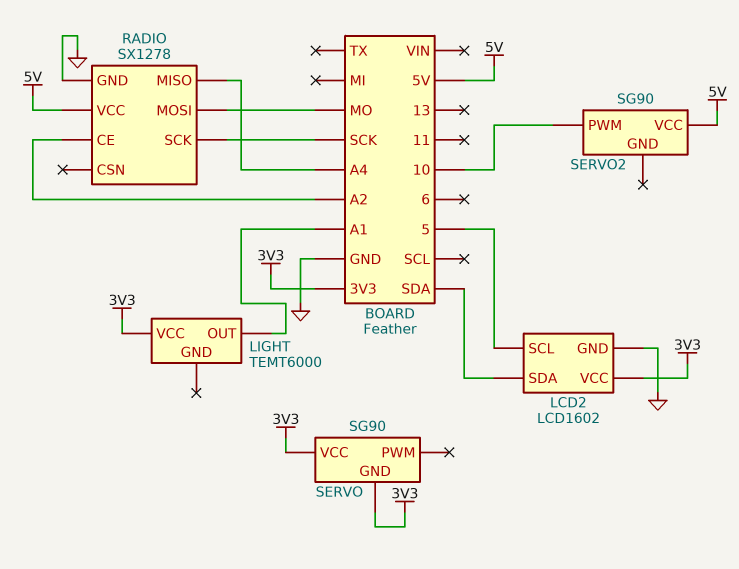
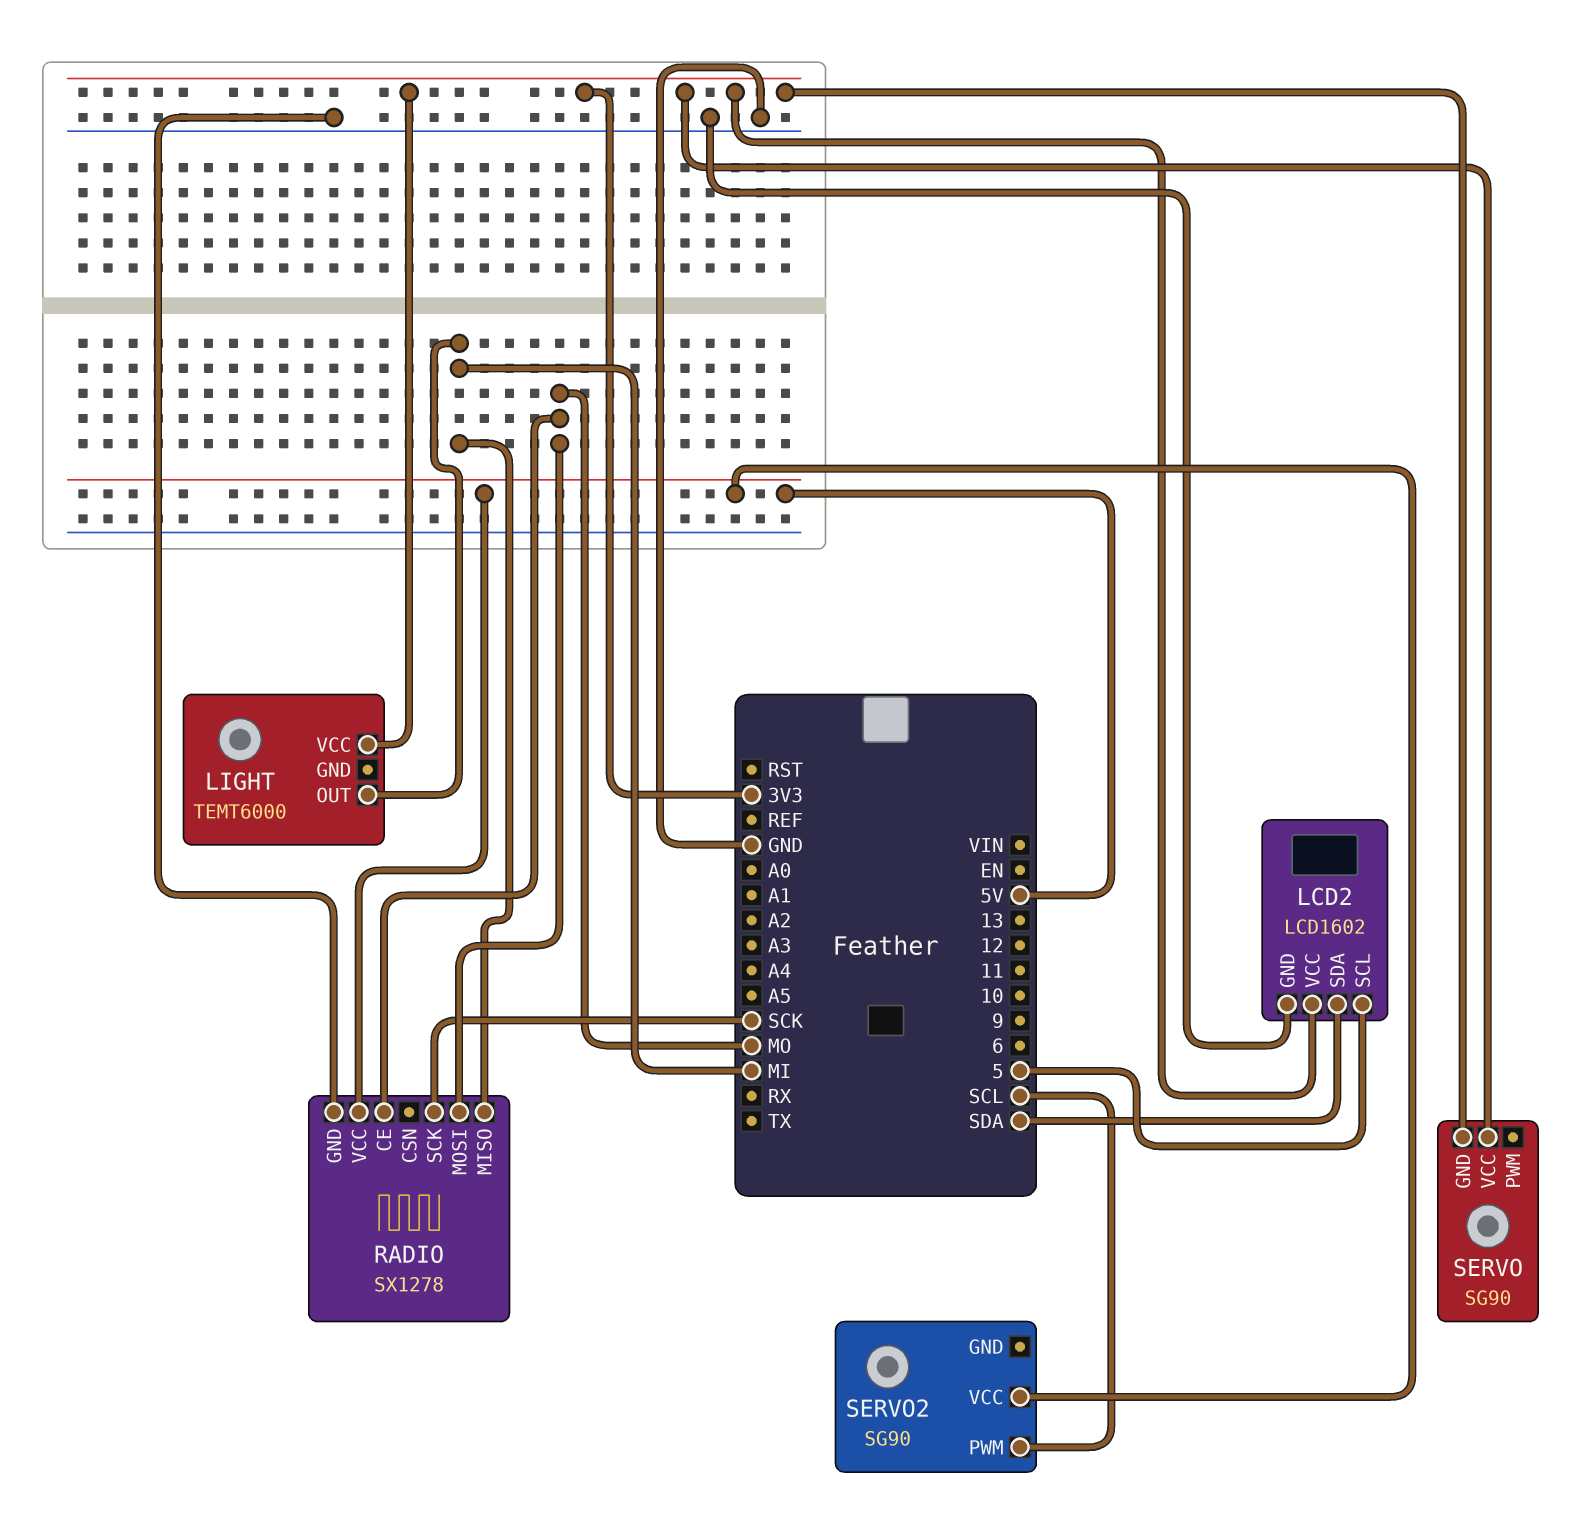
LIGHT pin OUT: A1 -> MI
RADIO pin CE: A2 -> MO
RADIO pin MISO: A4 -> MI
SERVO2 pin PWM: 10 -> SCL

